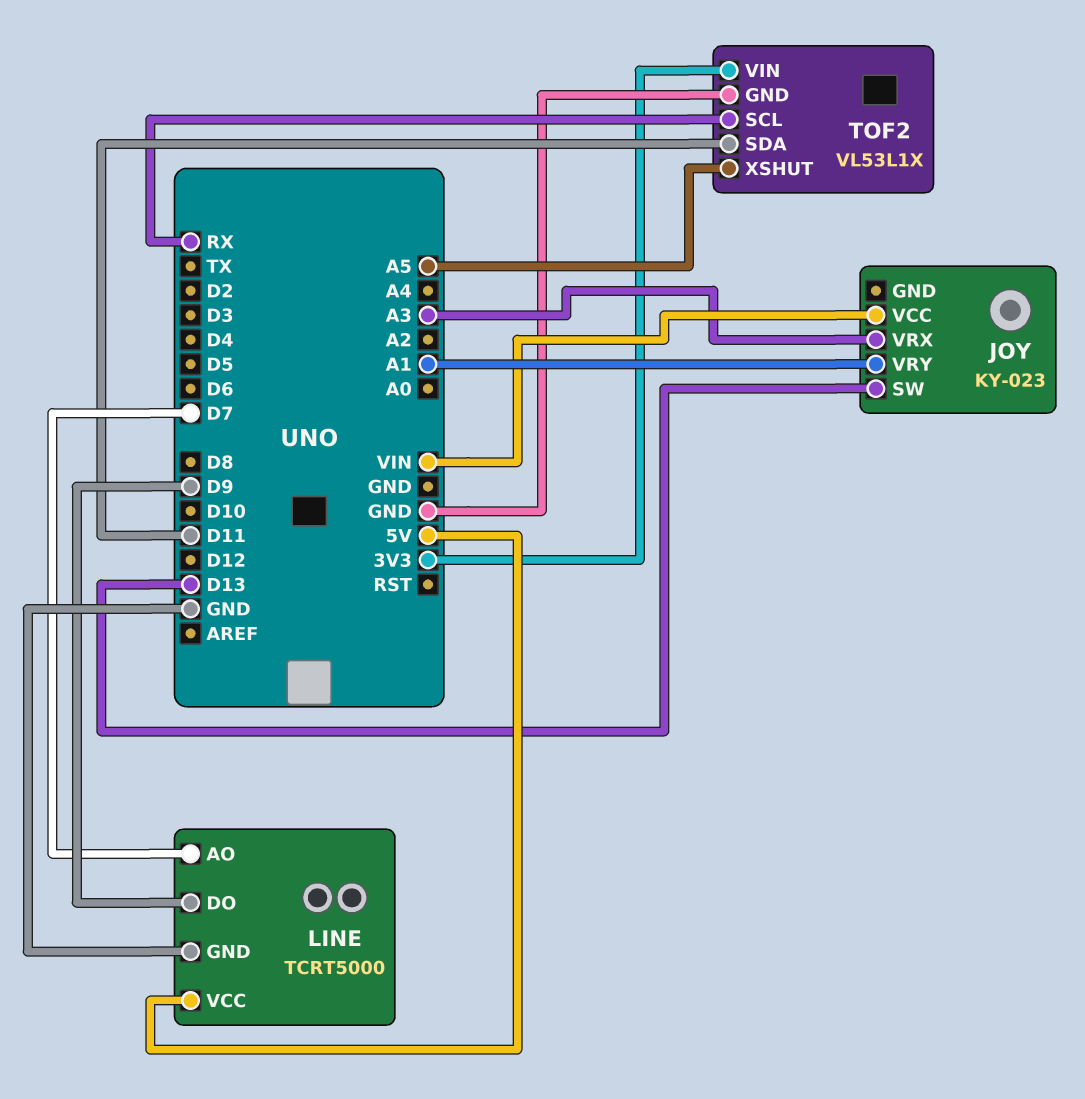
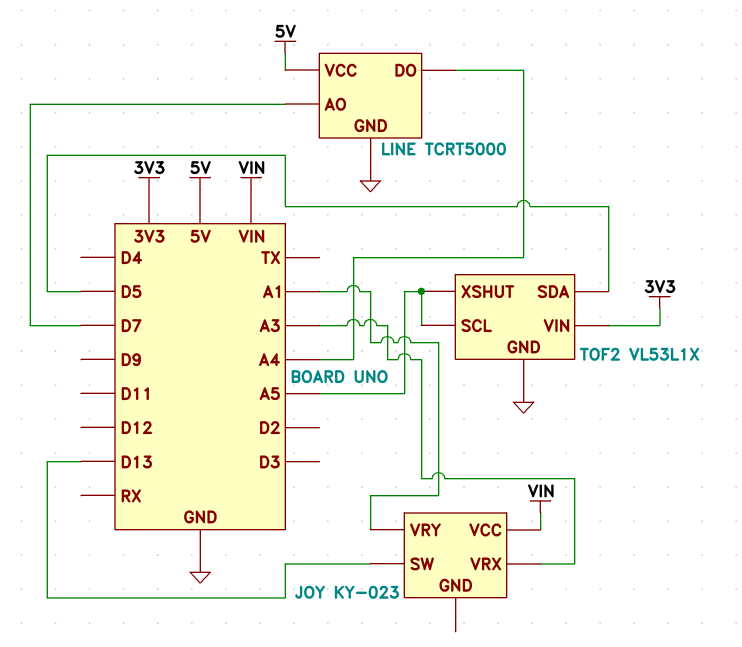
LINE pin DO: D9 -> A4
TOF2 pin SCL: RX -> A5
TOF2 pin SDA: D11 -> D5

